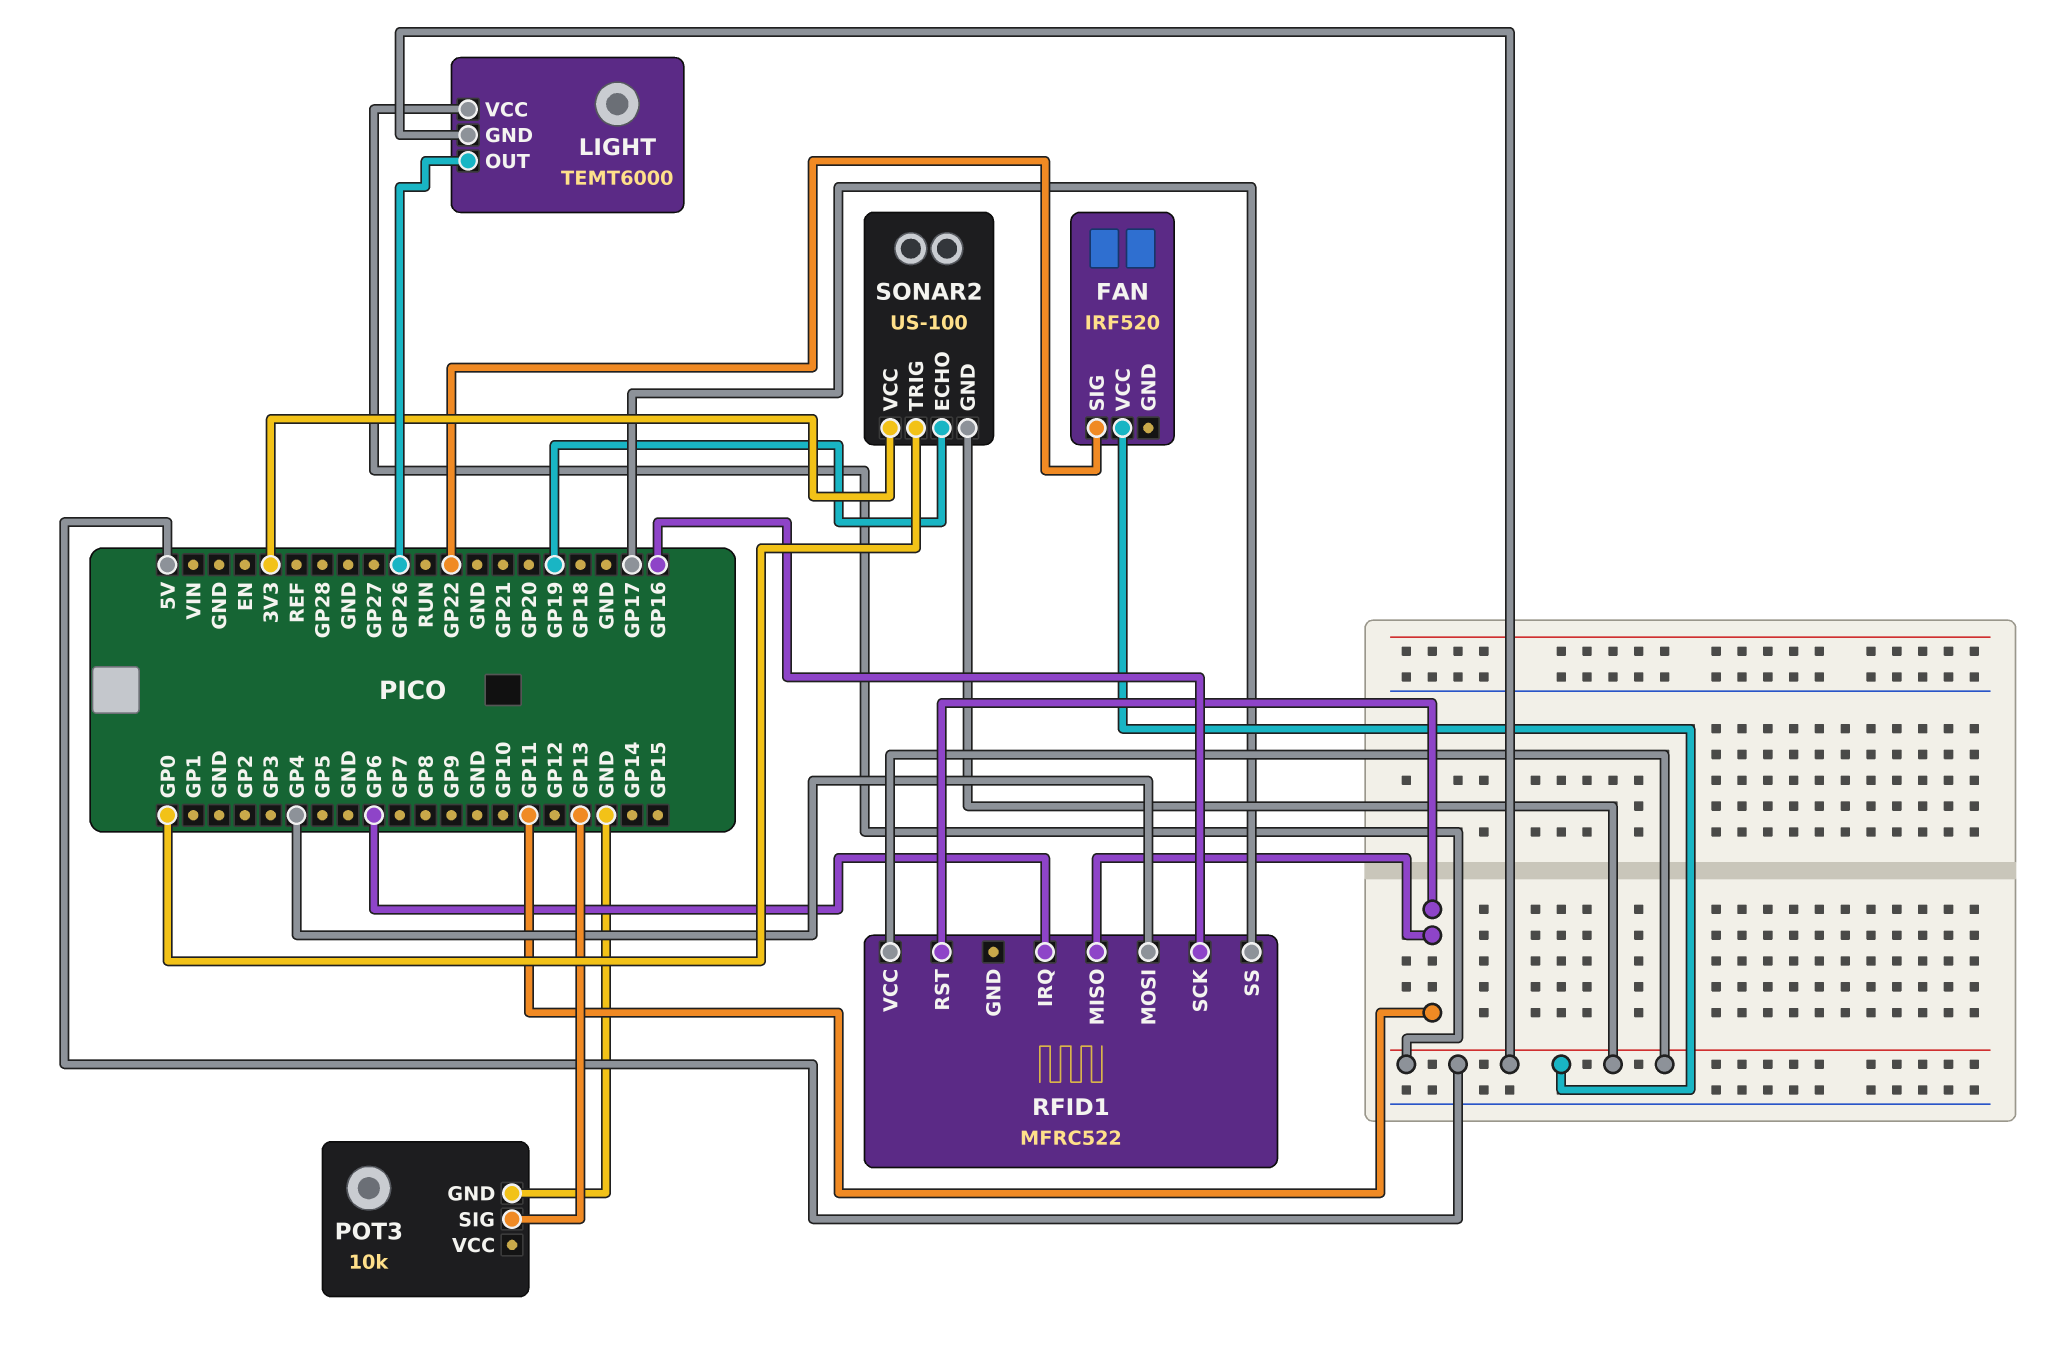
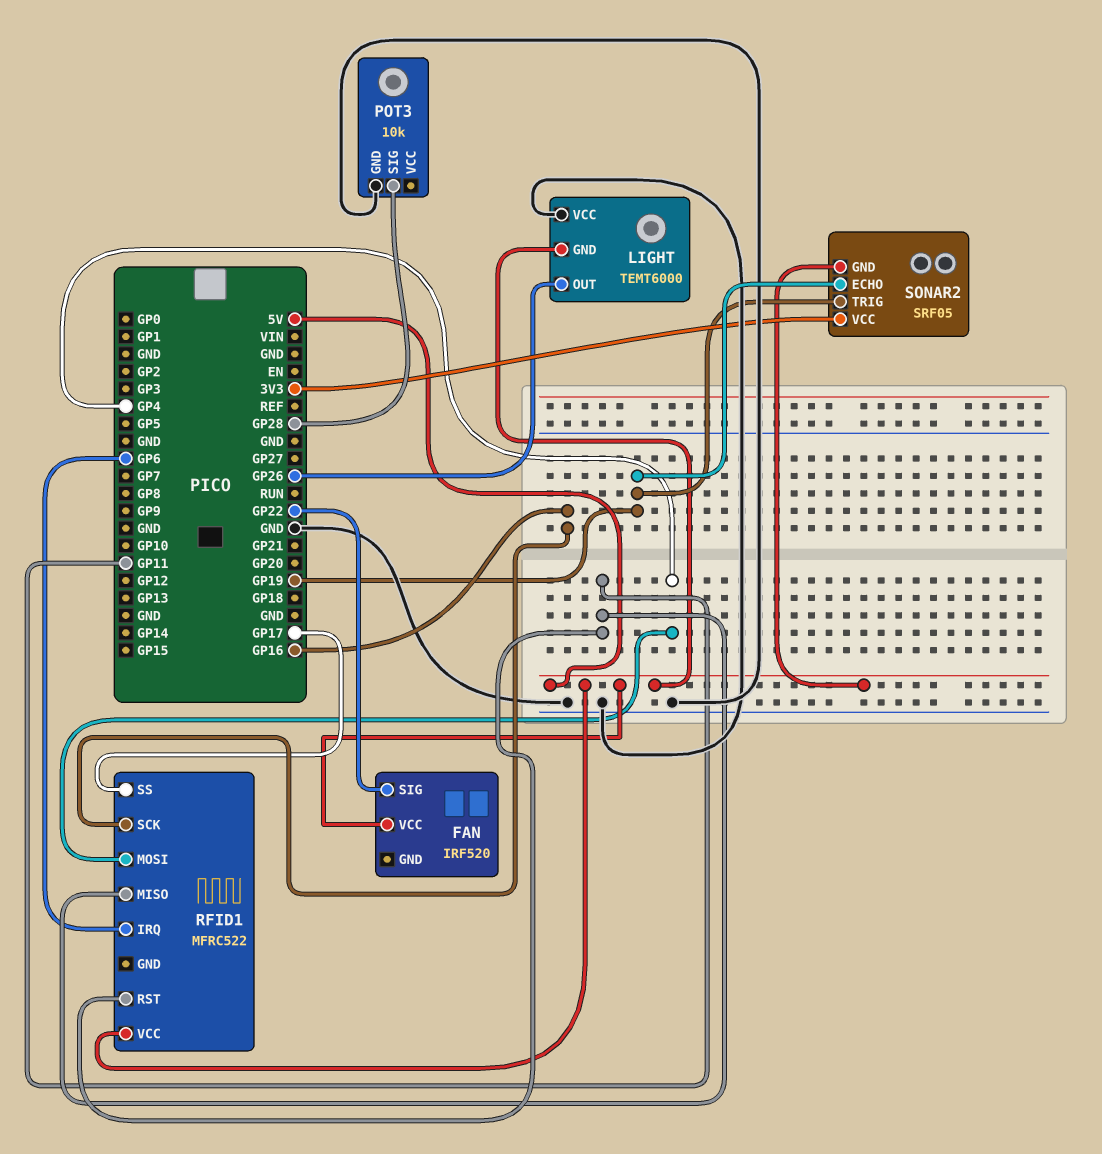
LIGHT pin VCC: 5V -> GND
POT3 pin SIG: GP13 -> GP28
SONAR2: US-100 -> SRF05
SONAR2 pin TRIG: GP0 -> GP19

